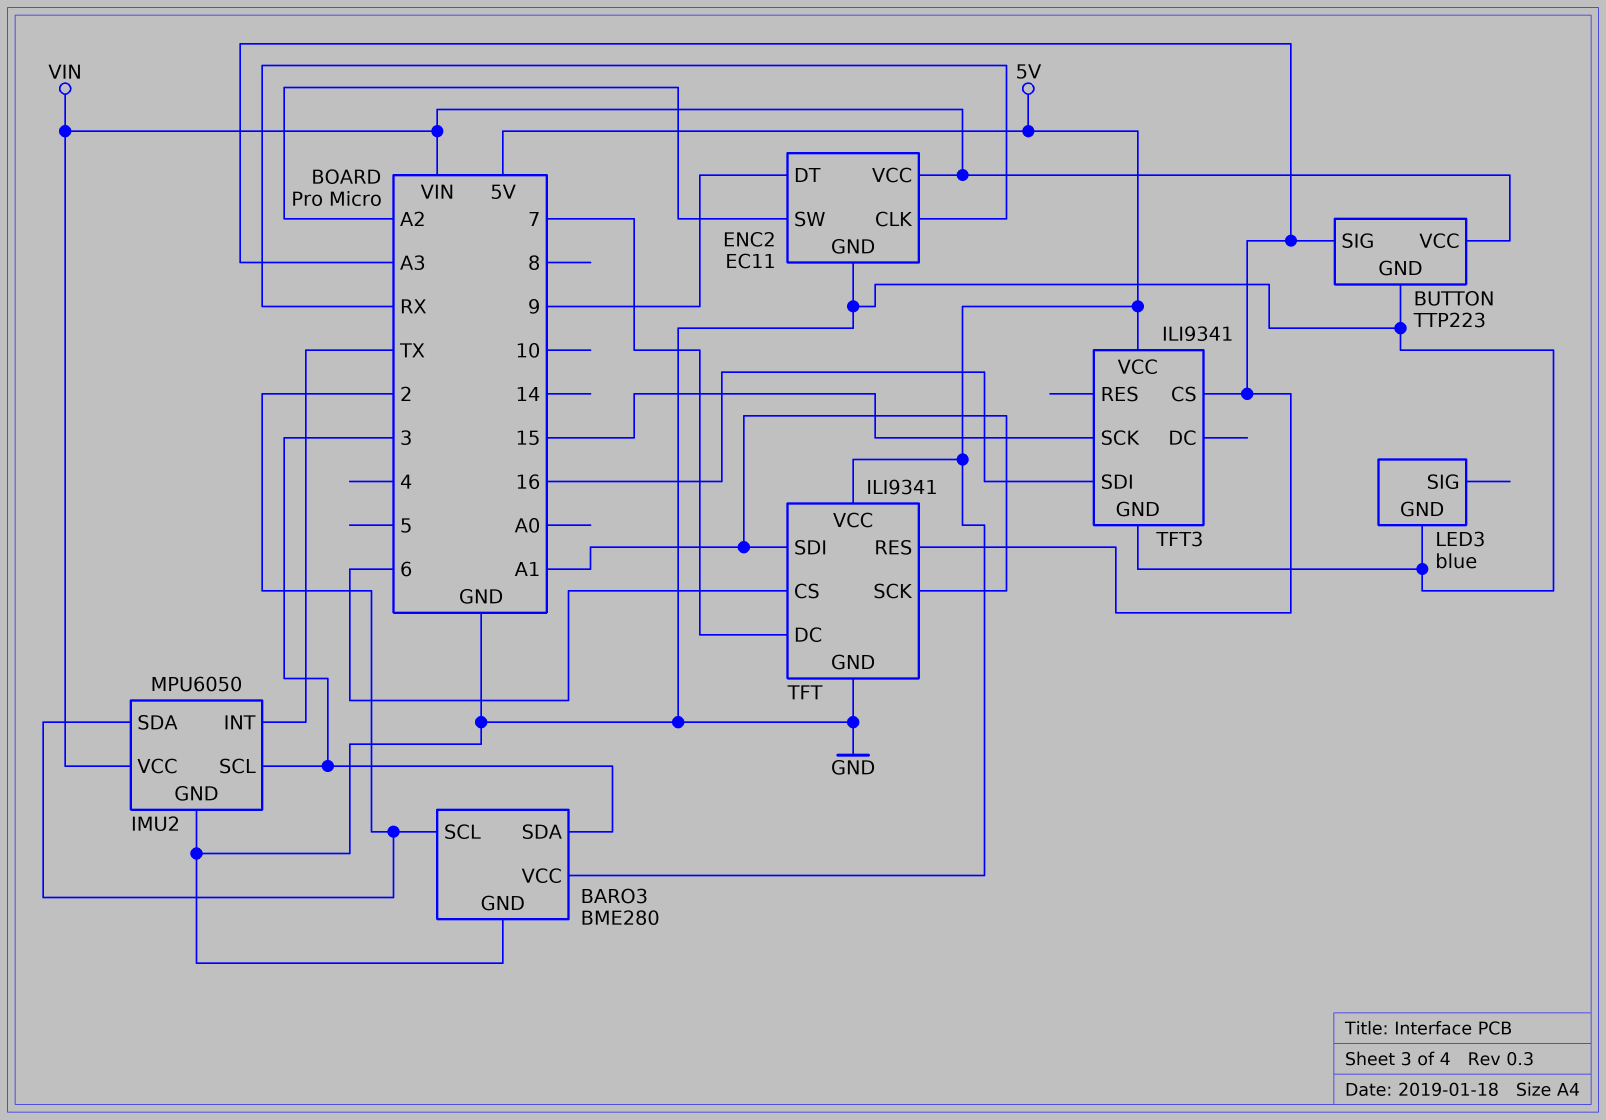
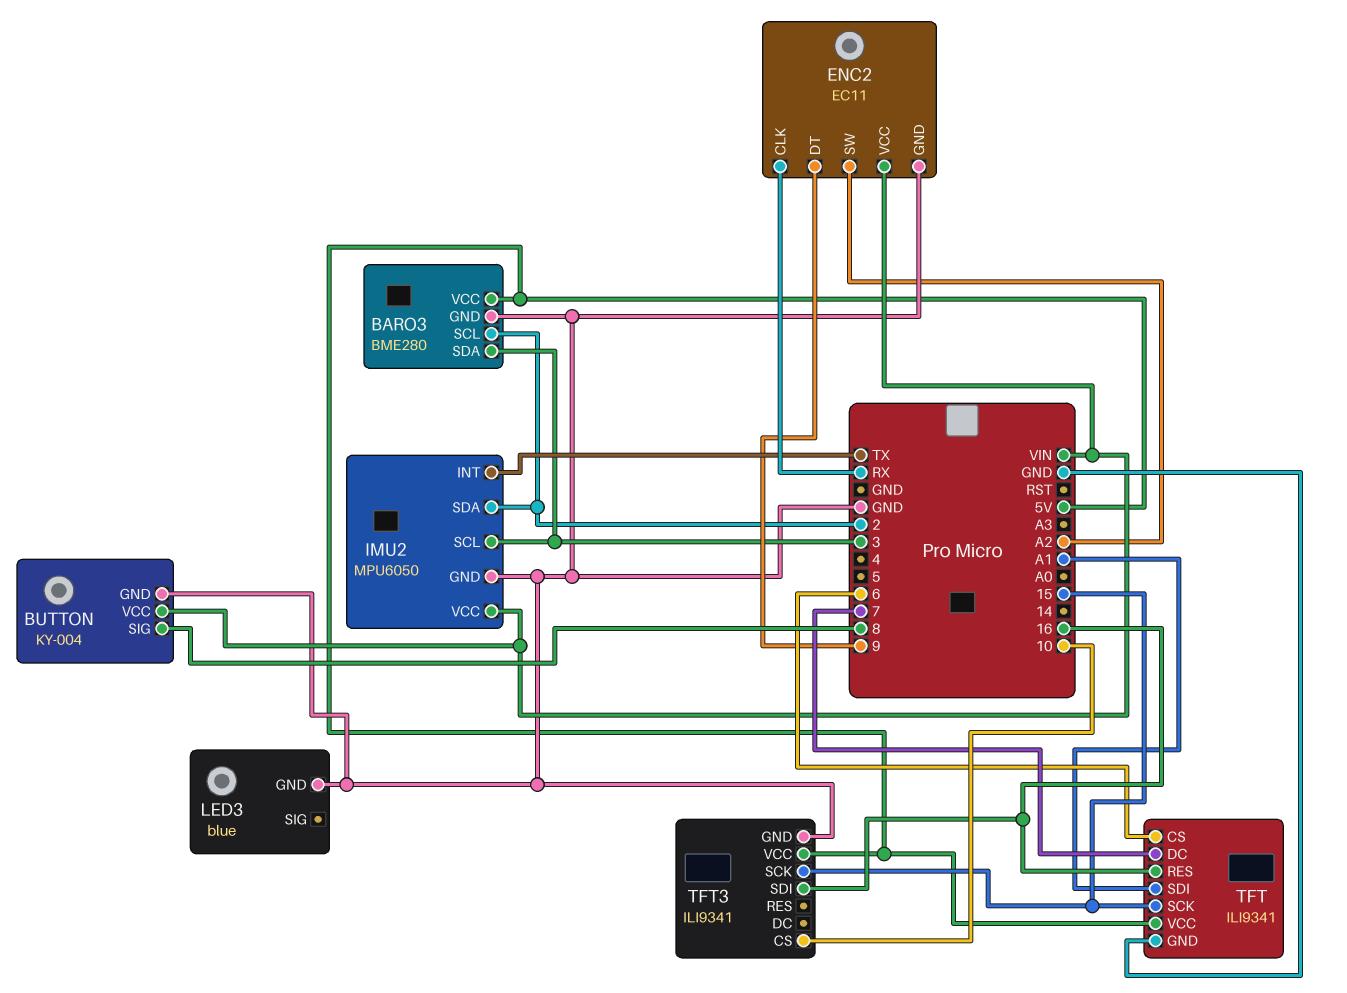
BUTTON: TTP223 -> KY-004
BUTTON pin SIG: A3 -> 8
TFT pin RES: A3 -> 16
TFT pin SCK: A1 -> 15
TFT3 pin CS: A3 -> 10

